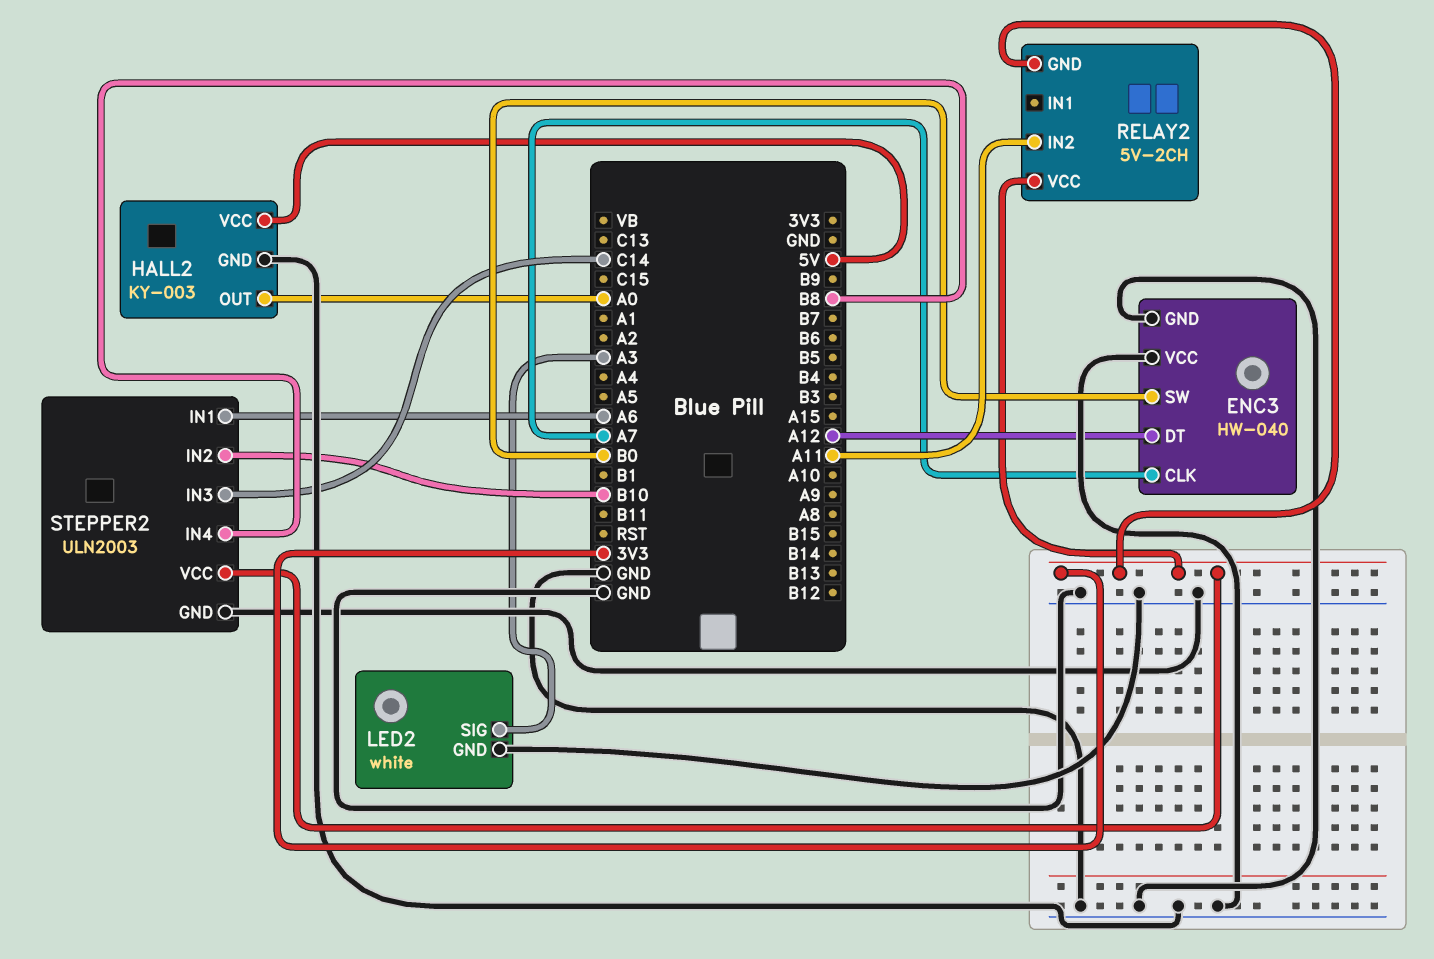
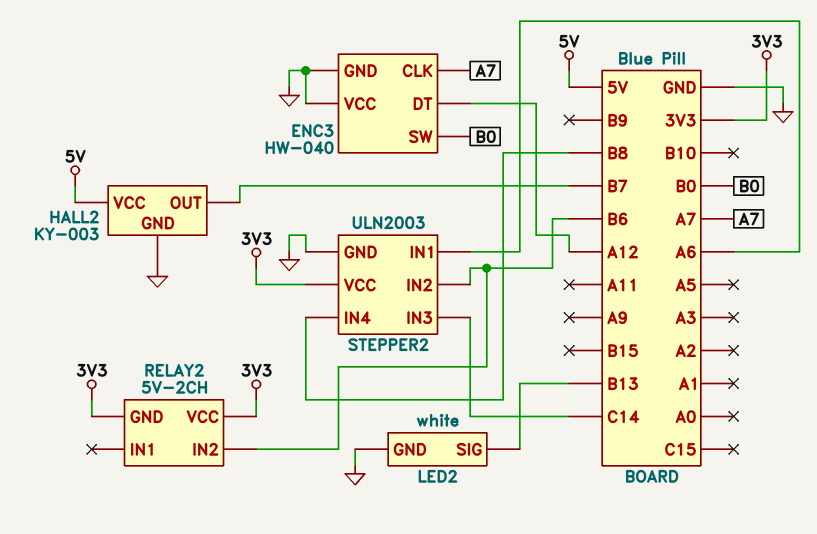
HALL2 pin OUT: A0 -> B7
LED2 pin SIG: A3 -> B13
RELAY2 pin IN2: A11 -> B6
STEPPER2 pin IN2: B10 -> B6

